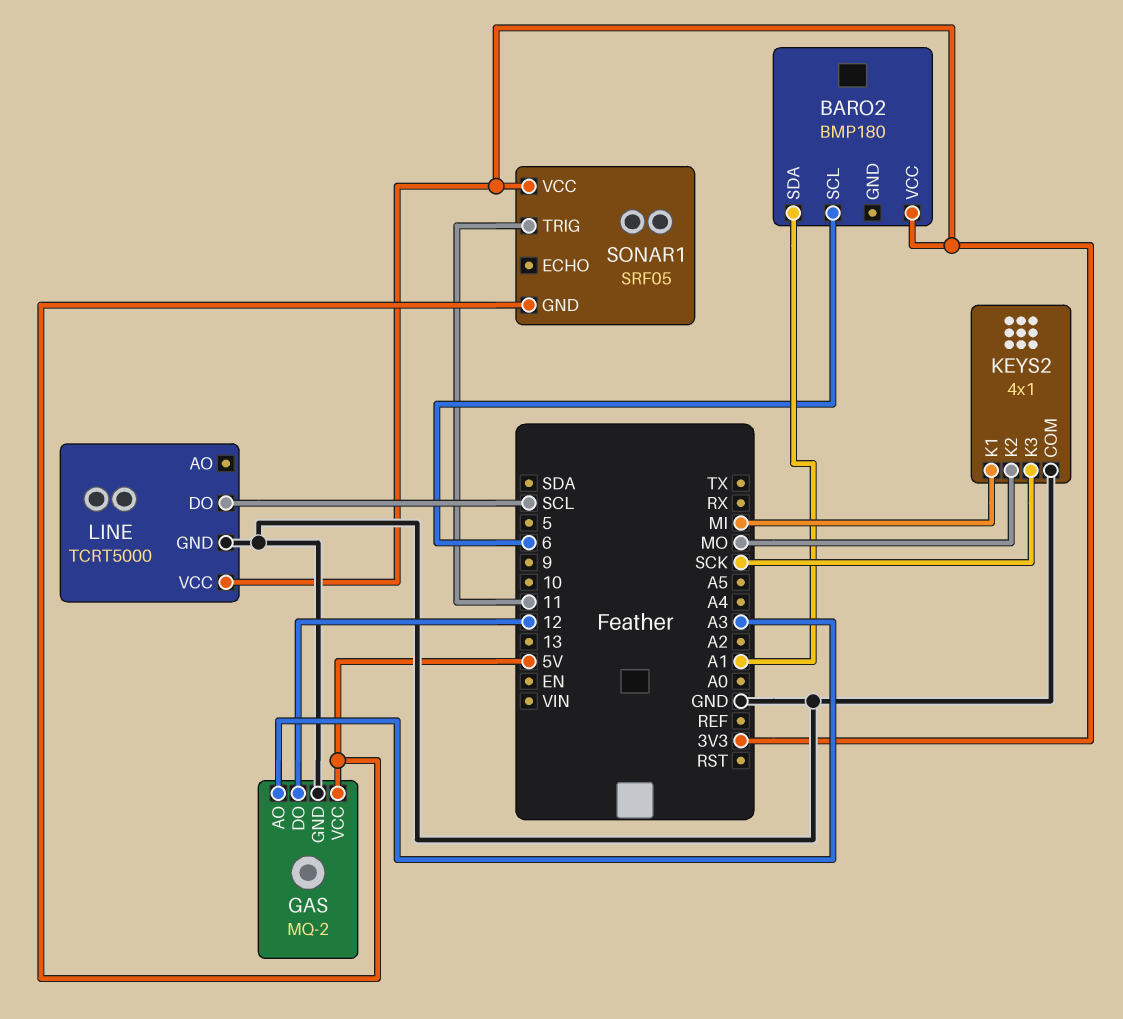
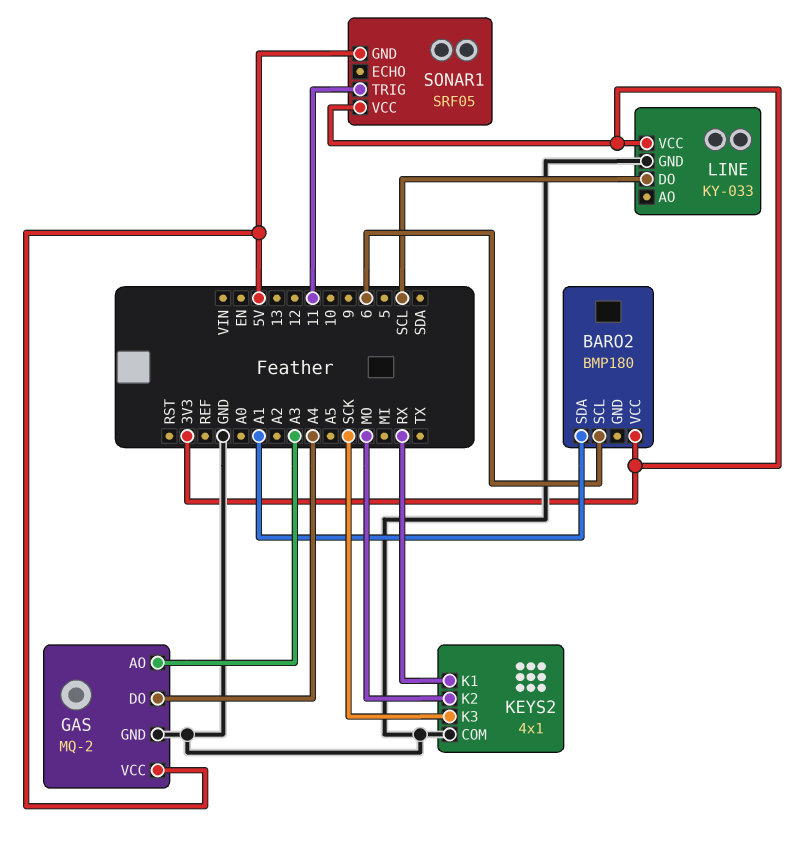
GAS pin DO: 12 -> A4
KEYS2 pin K1: MI -> RX
LINE: TCRT5000 -> KY-033

